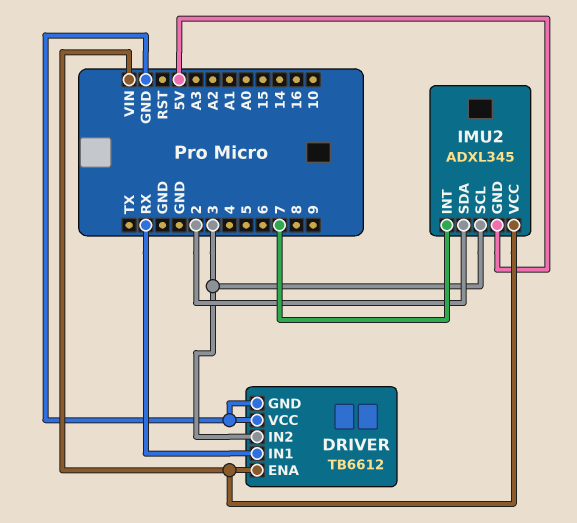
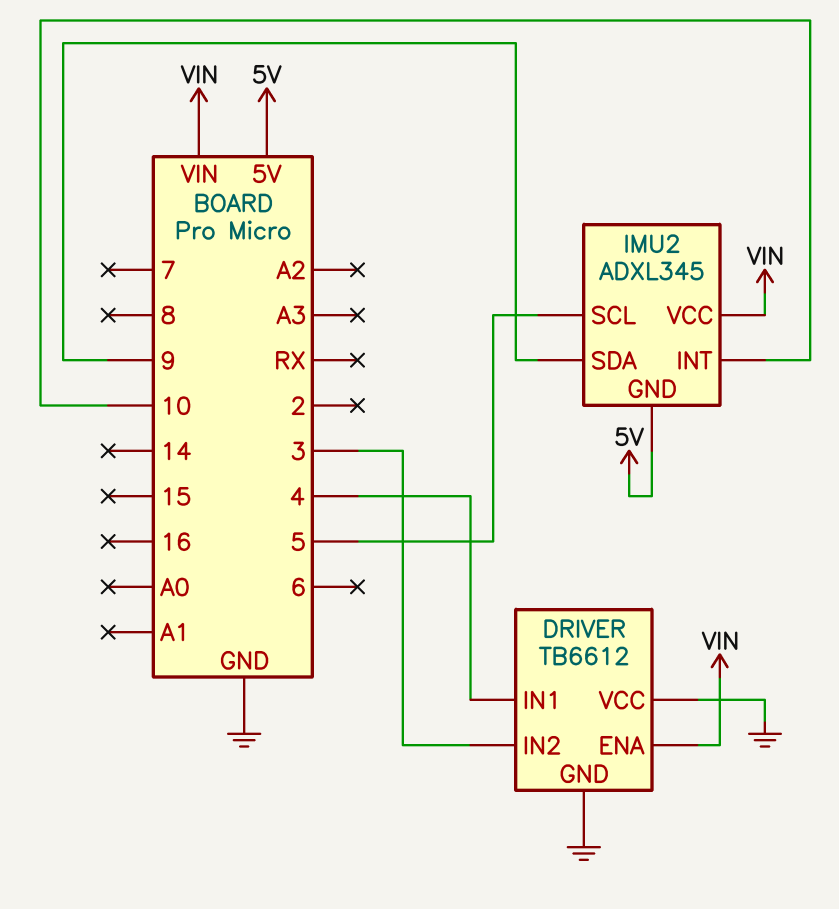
DRIVER pin IN1: RX -> 4
IMU2 pin INT: 7 -> 10
IMU2 pin SCL: 3 -> 5
IMU2 pin SDA: 2 -> 9

